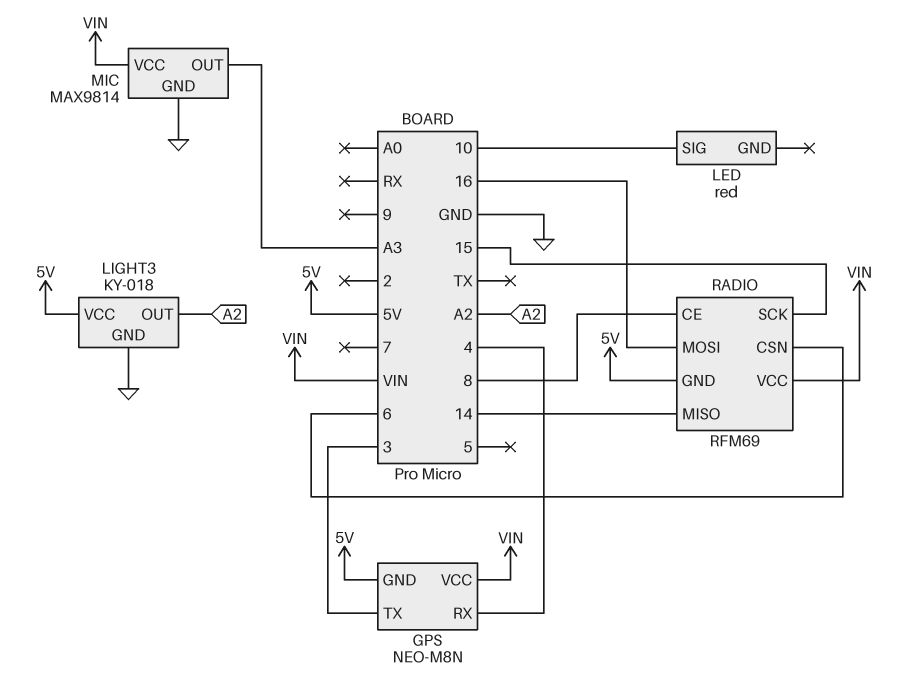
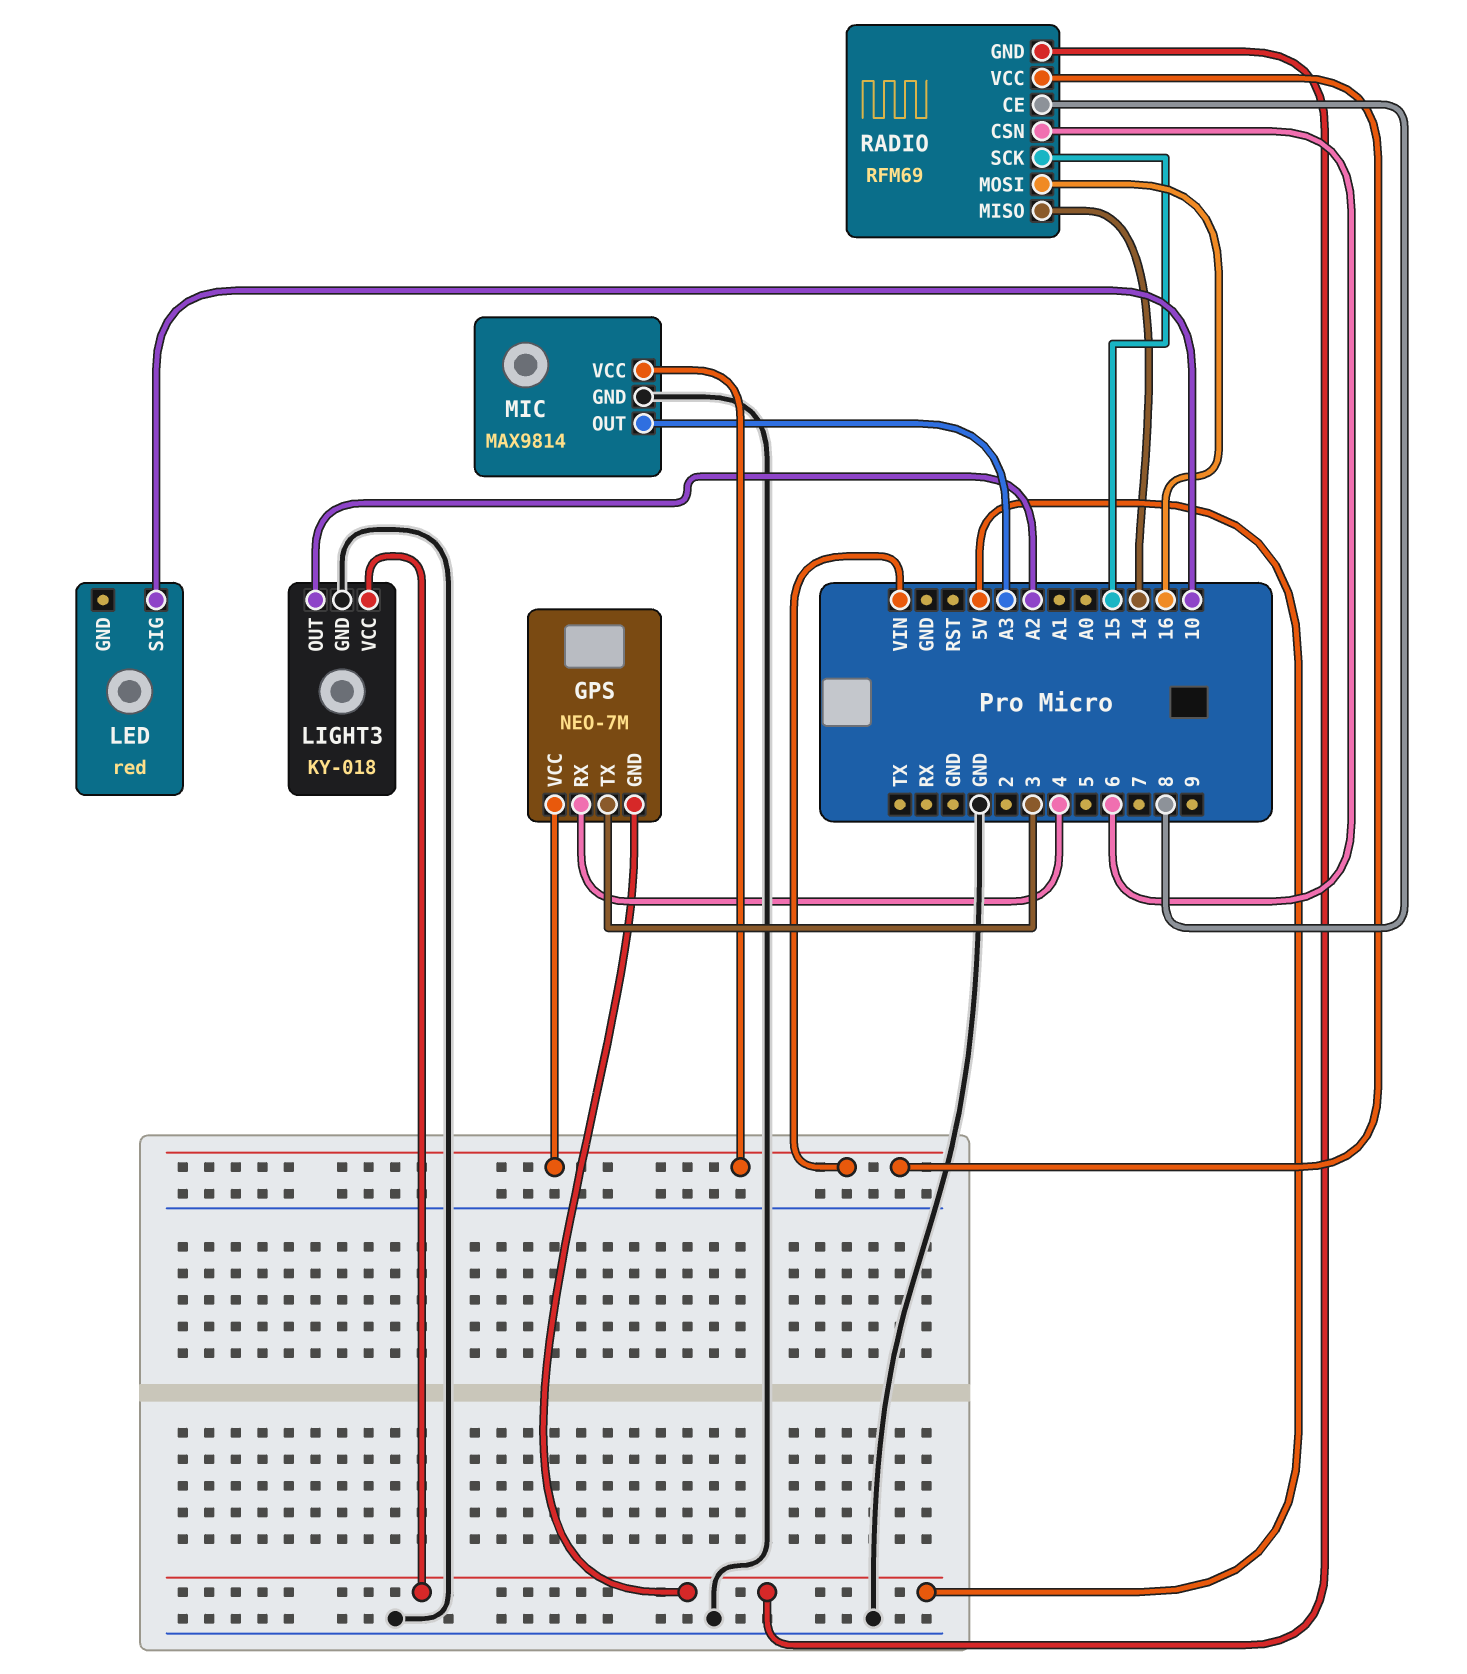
GPS: NEO-M8N -> NEO-7M

